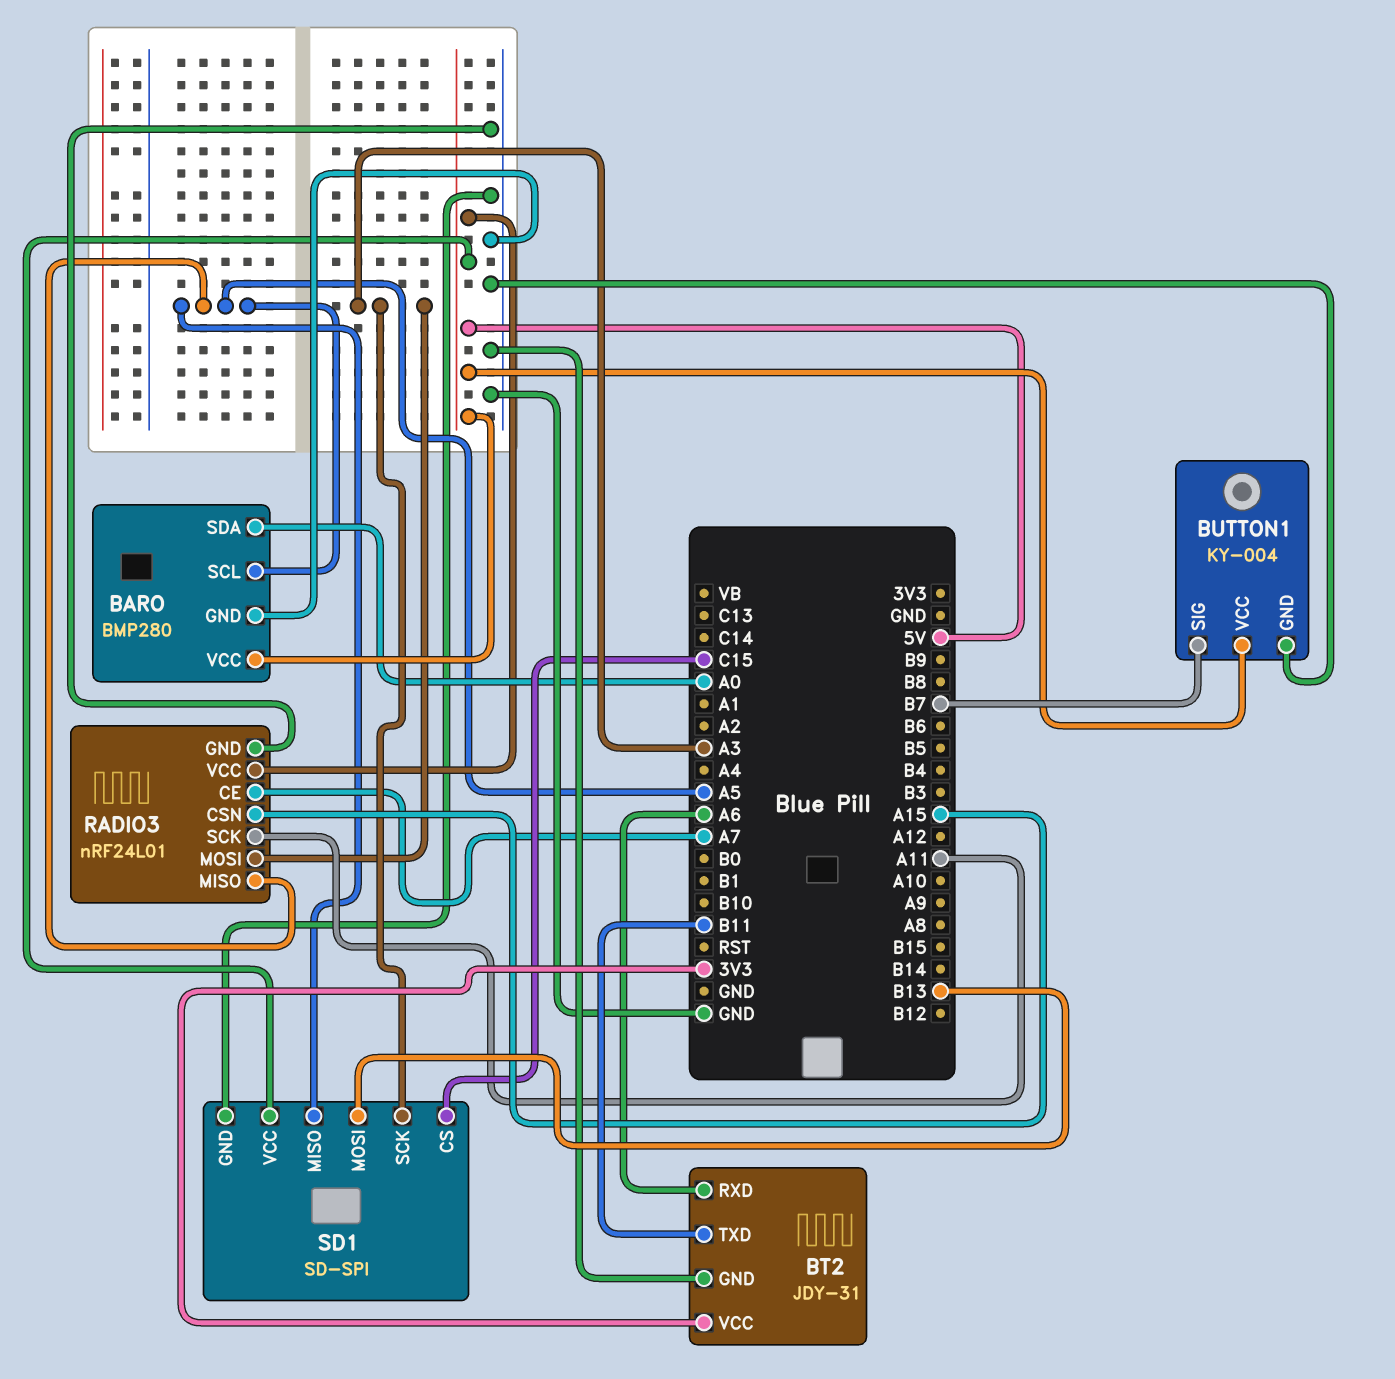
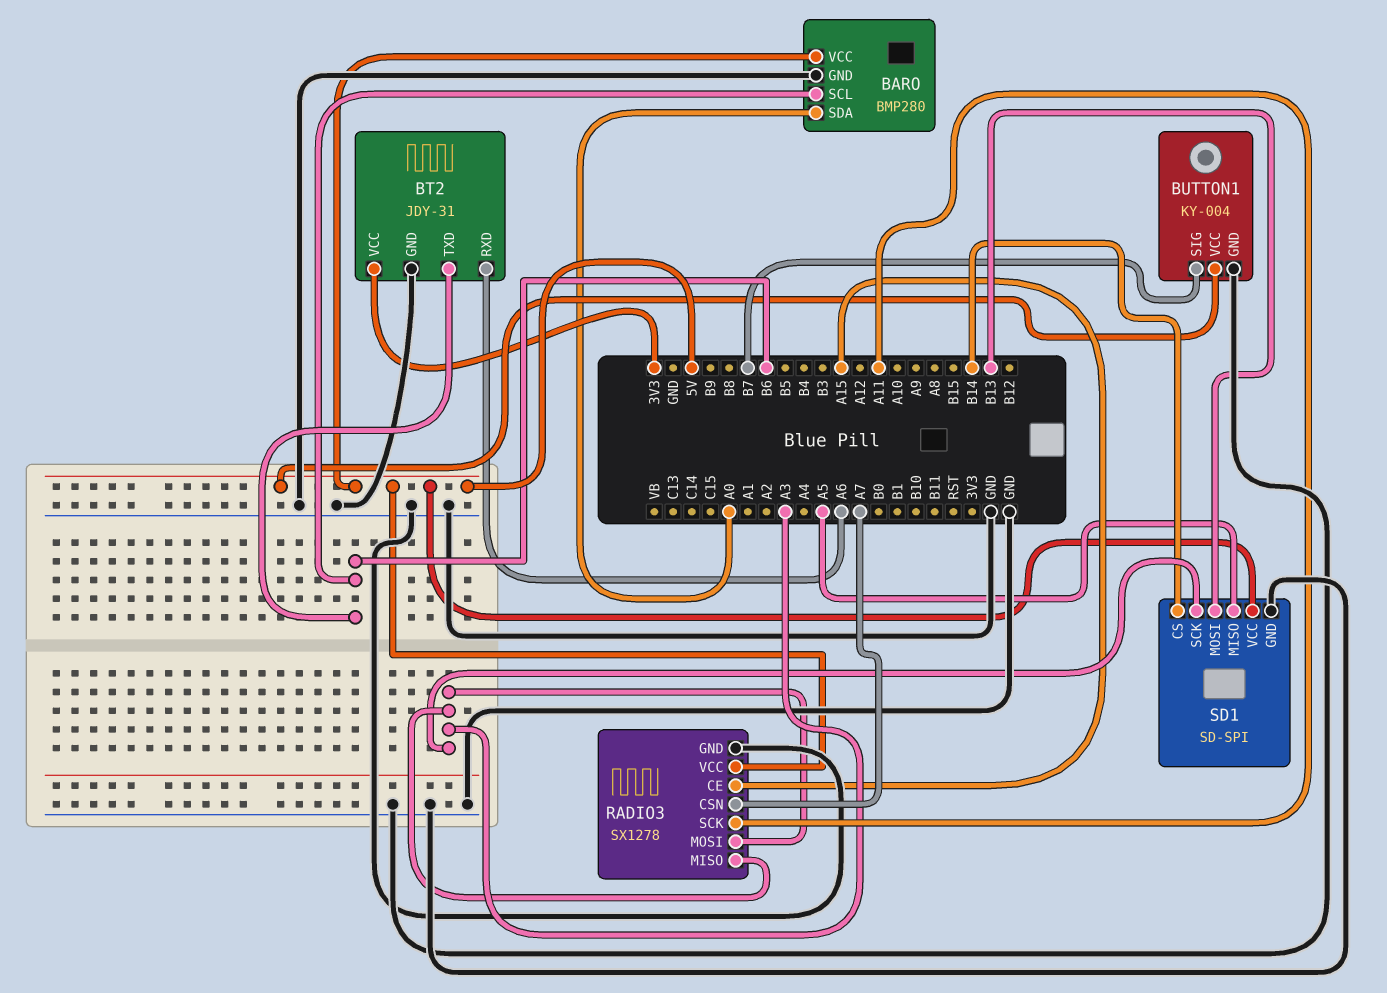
BARO pin SCL: A5 -> B6
BT2 pin TXD: B11 -> B6
RADIO3: nRF24L01 -> SX1278
RADIO3 pin CE: A7 -> A15
RADIO3 pin CSN: A15 -> A7
RADIO3 pin MISO: A5 -> A3
SD1 pin CS: C15 -> B14

